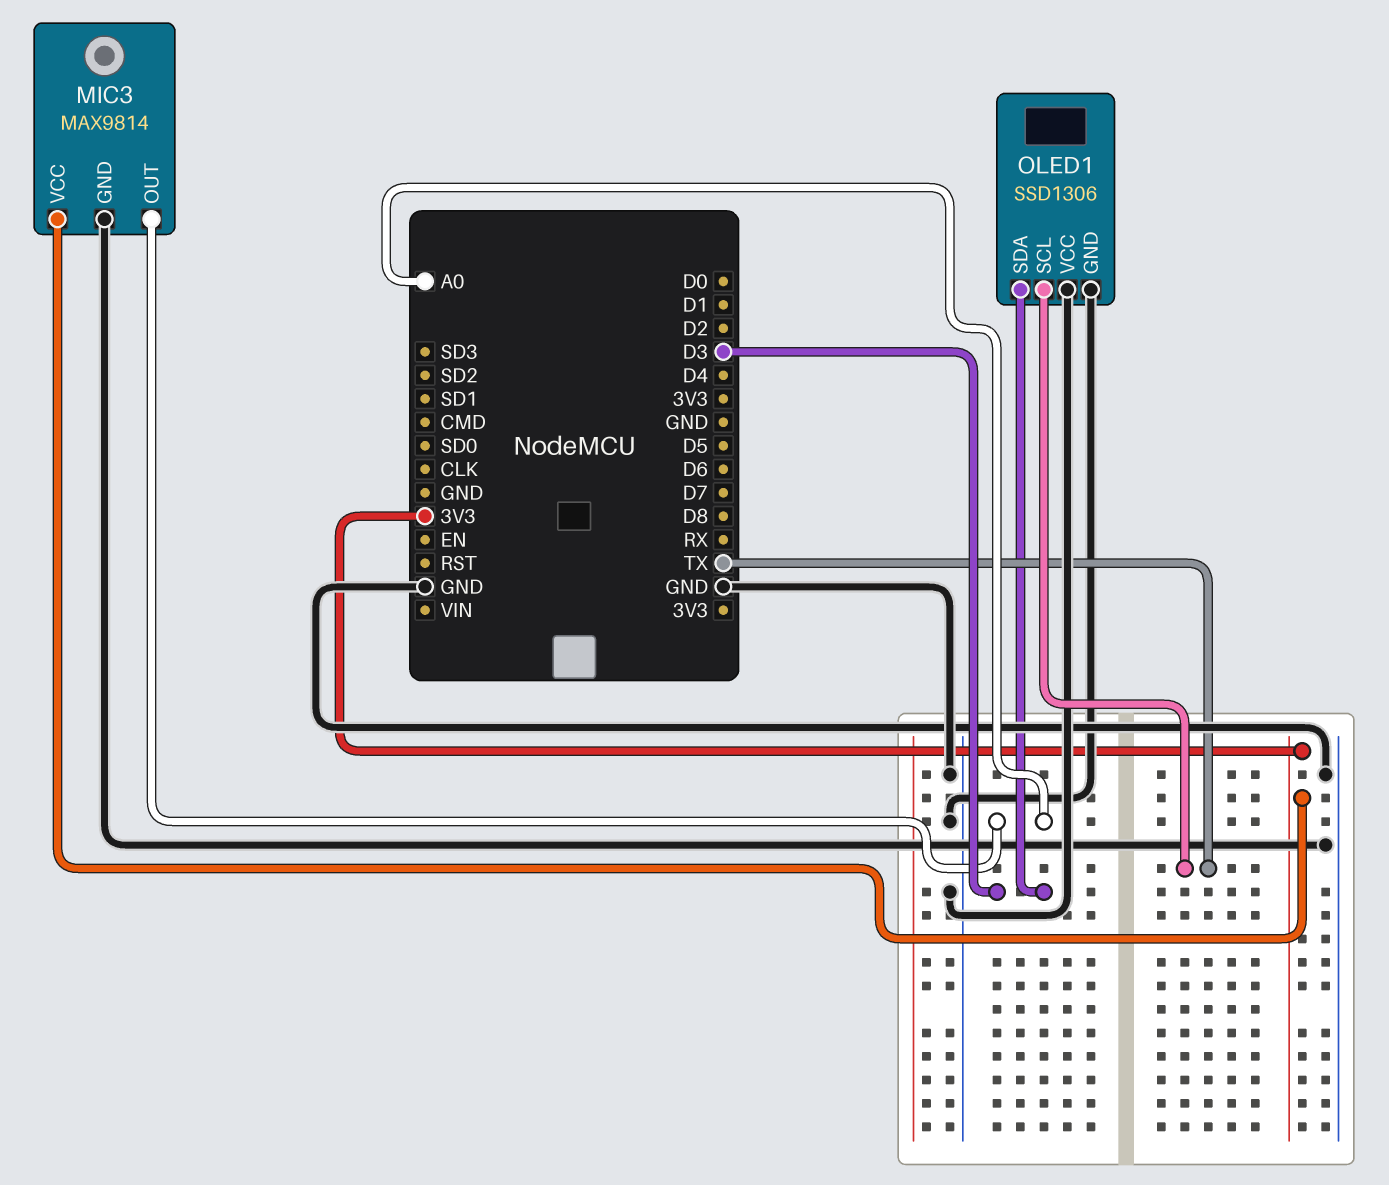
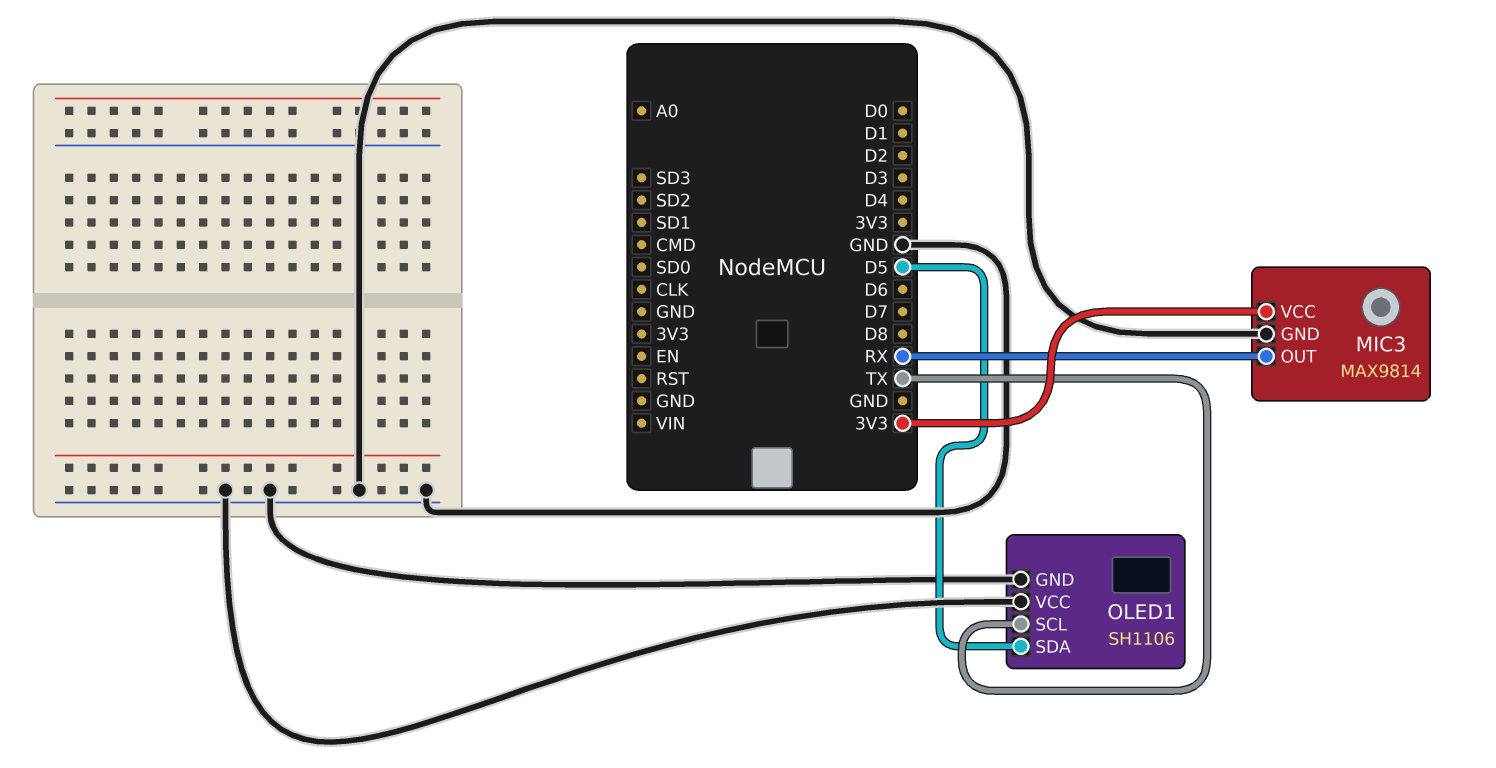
MIC3 pin OUT: A0 -> RX
OLED1: SSD1306 -> SH1106
OLED1 pin SDA: D3 -> D5

